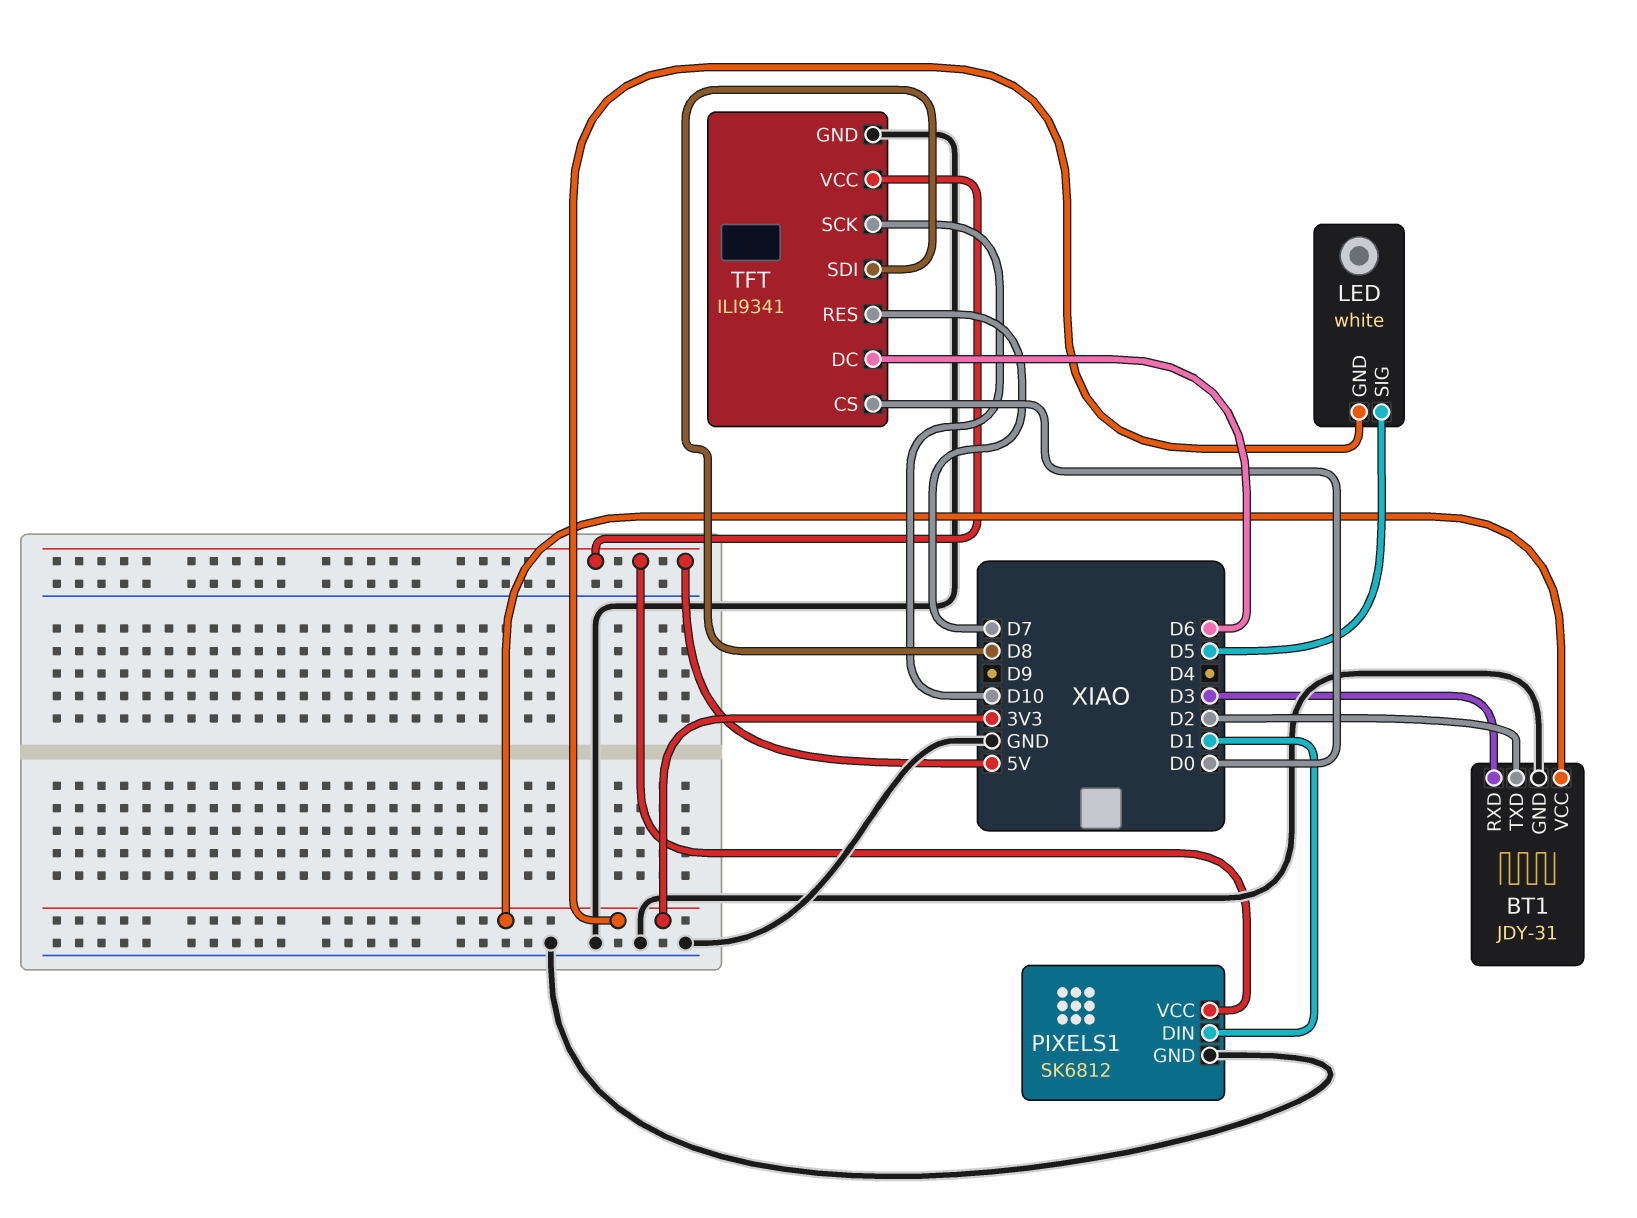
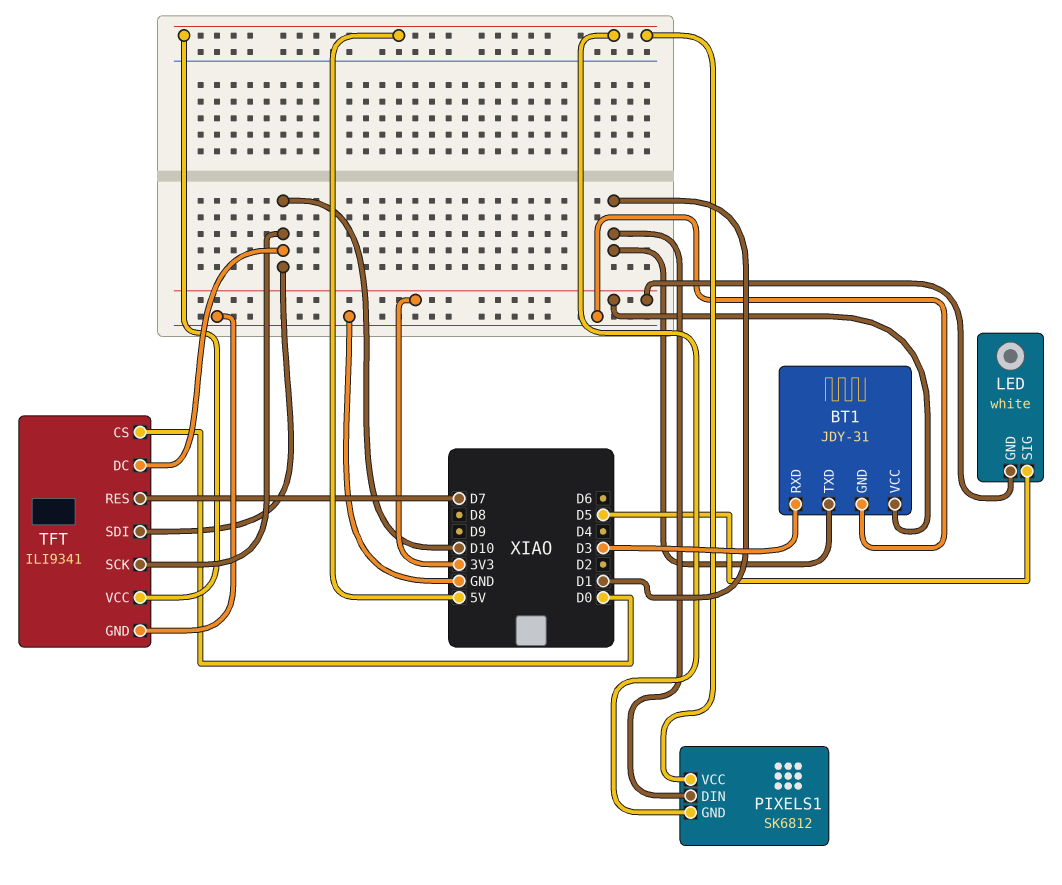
BT1 pin TXD: D2 -> D1
PIXELS1 pin GND: GND -> 5V
TFT pin DC: D6 -> D10
TFT pin SDI: D8 -> D10

